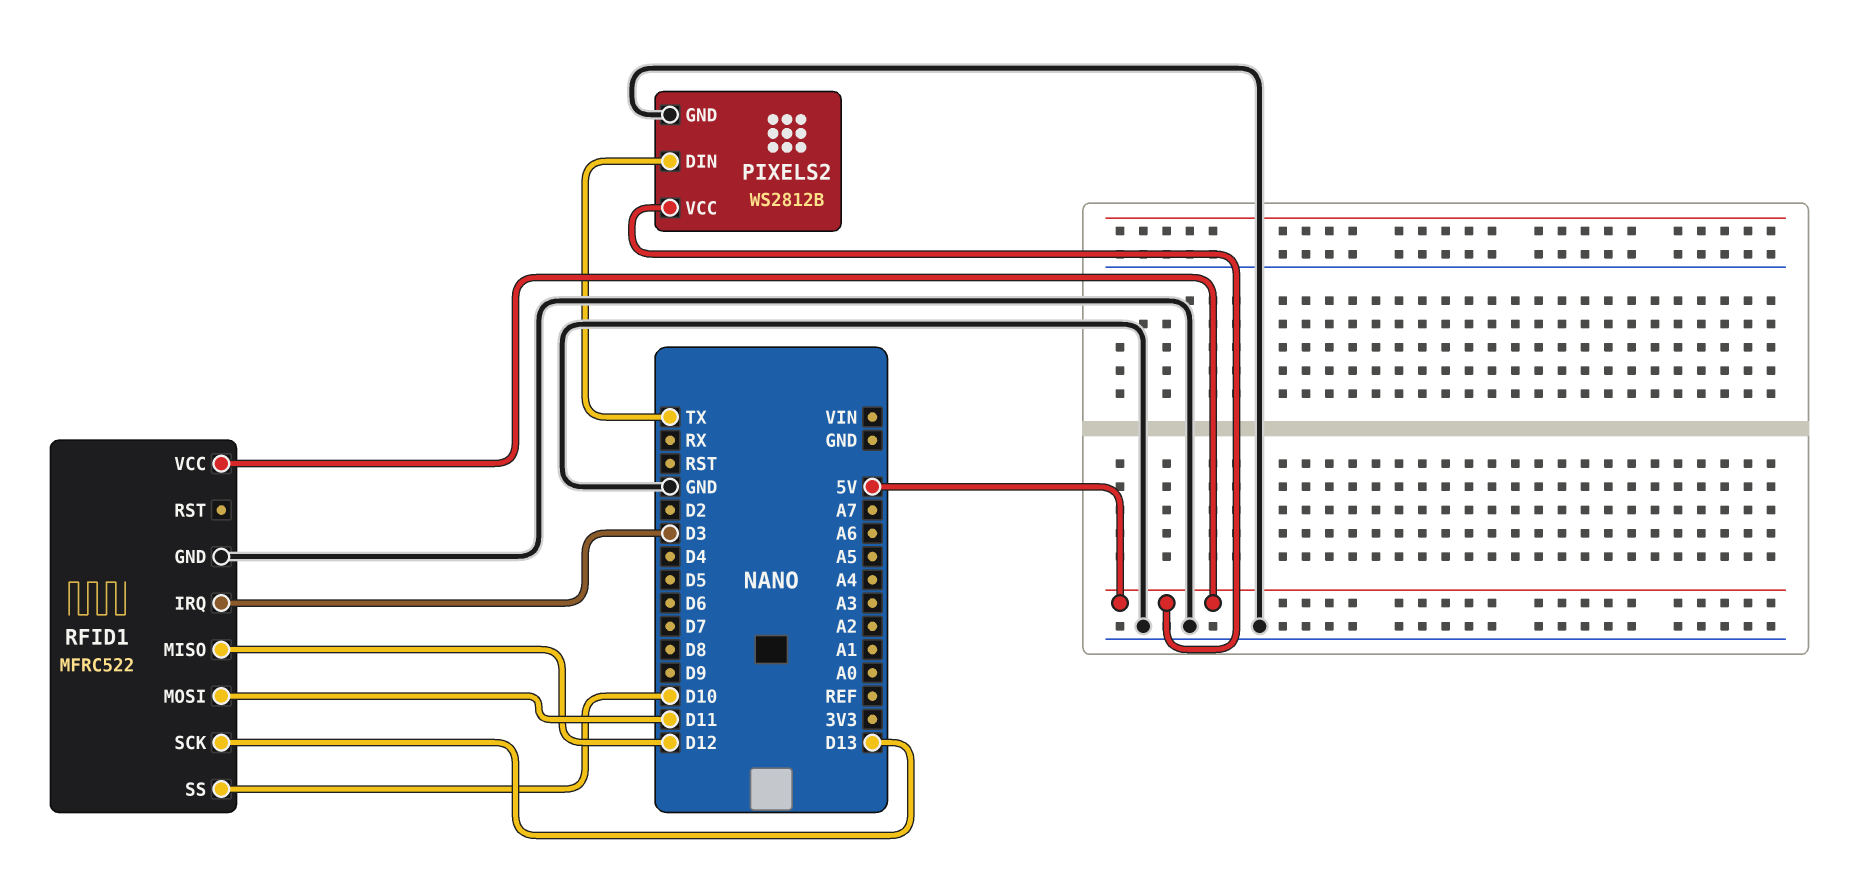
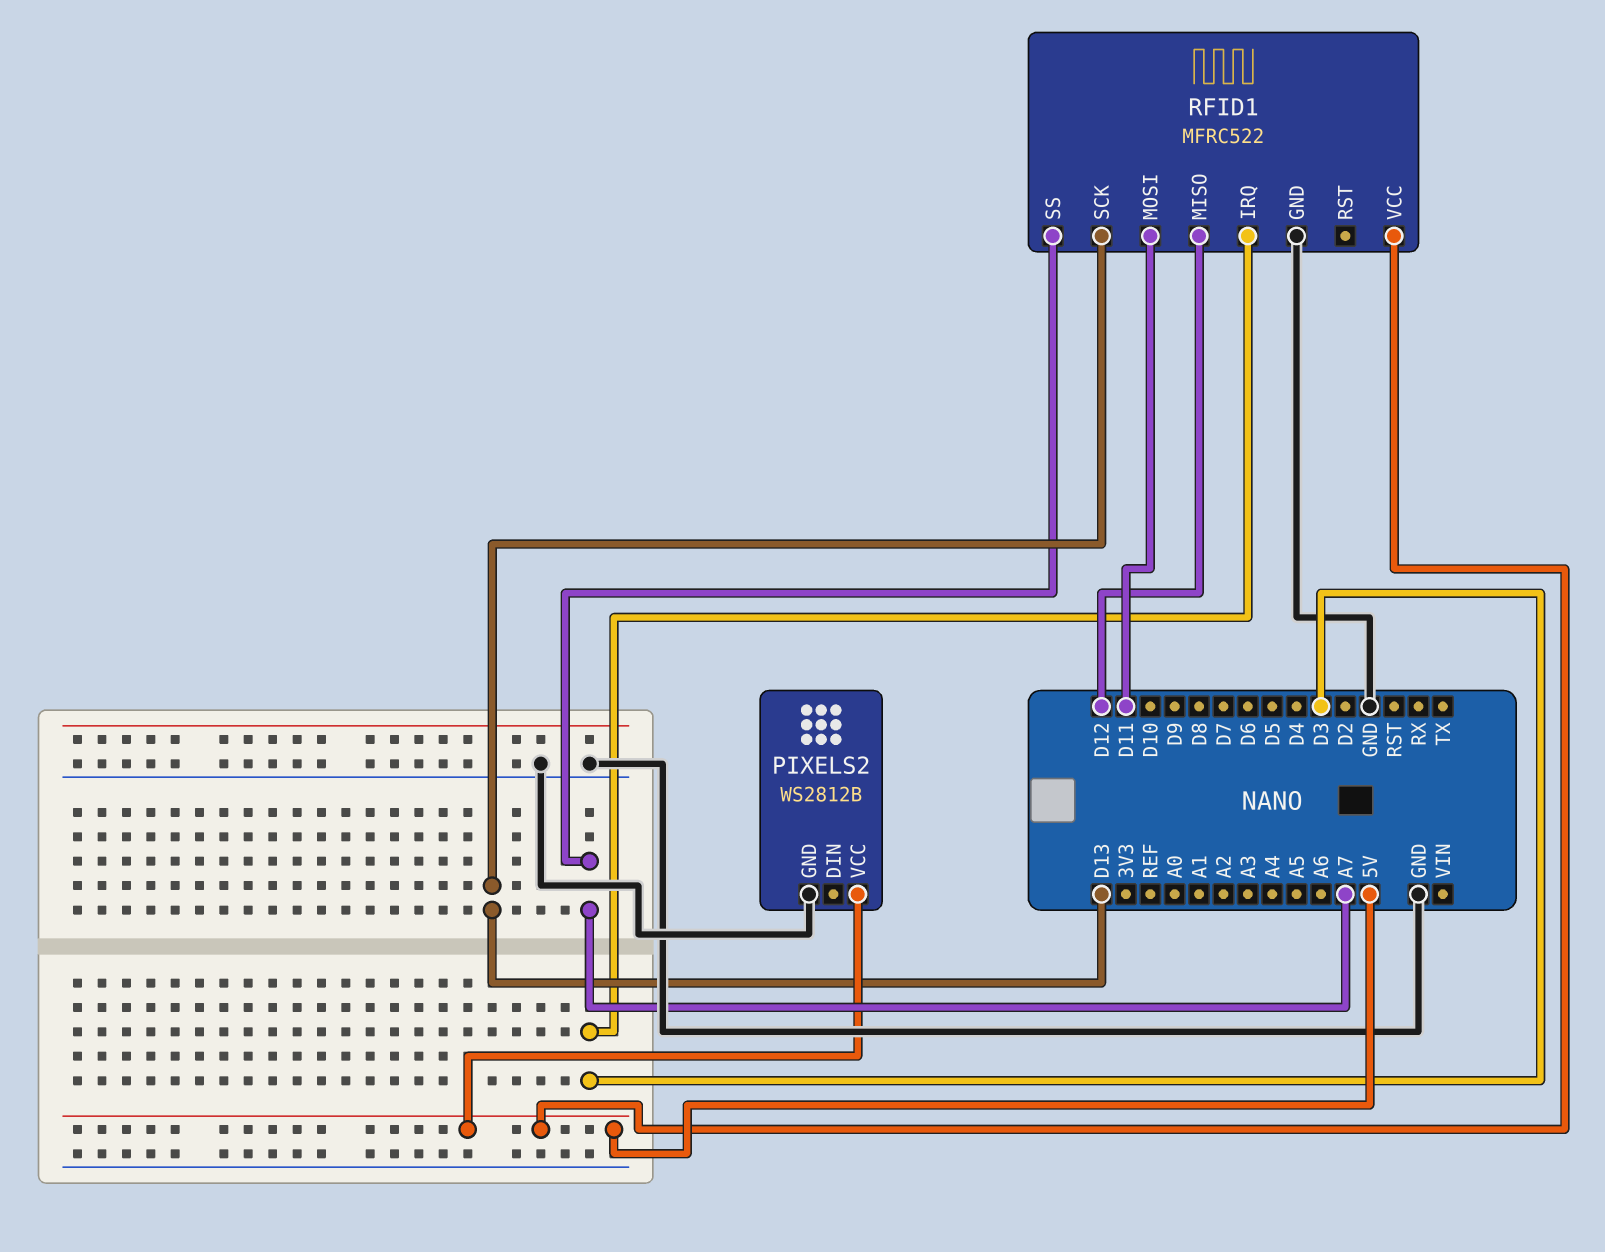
PIXELS2 pin DIN: TX -> none
RFID1 pin SS: D10 -> A7

